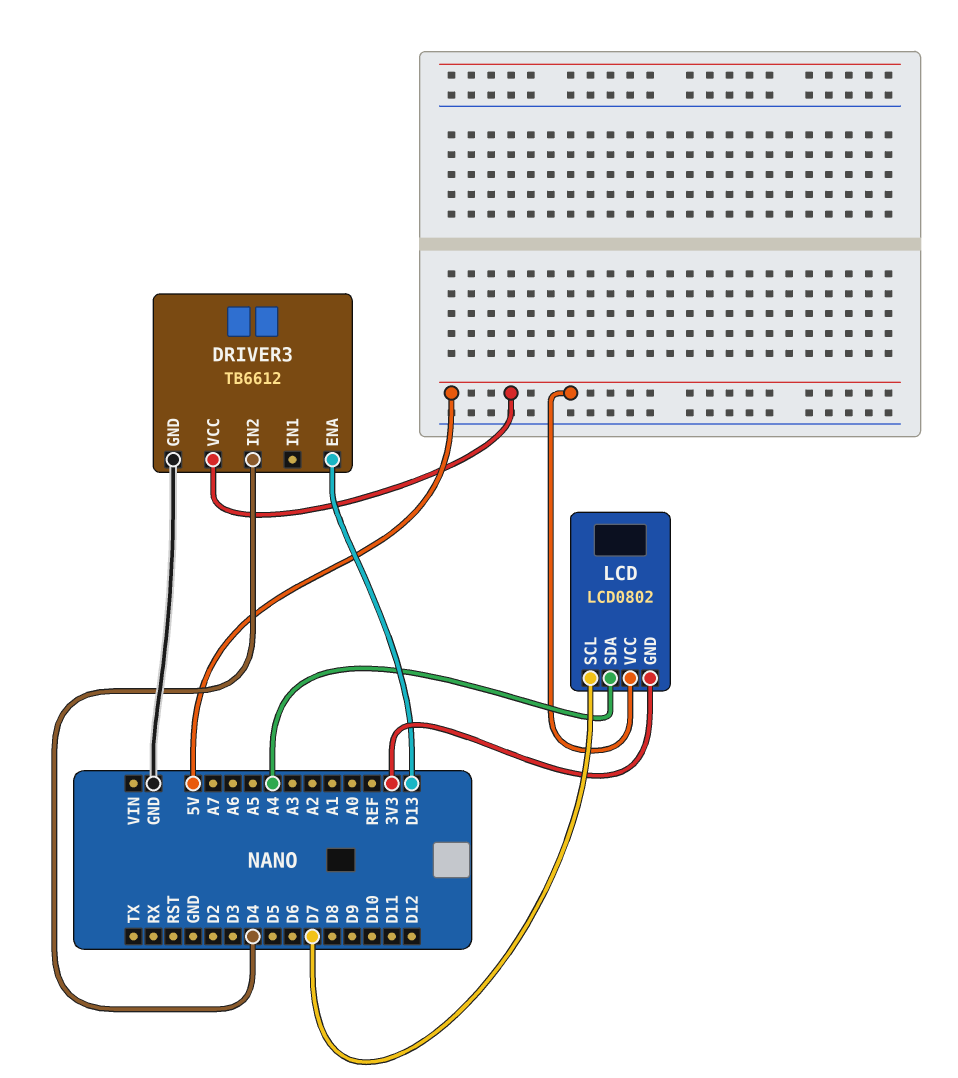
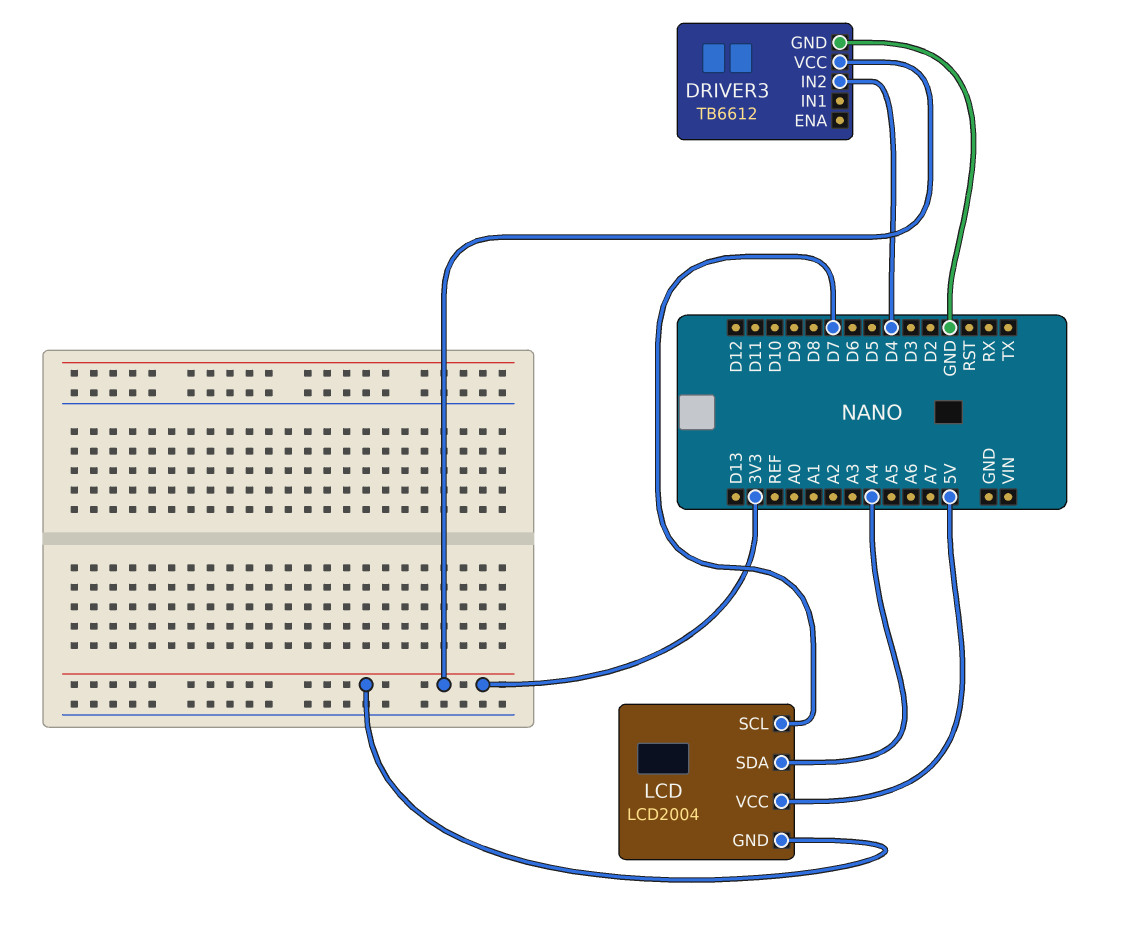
DRIVER3 pin ENA: D13 -> none
DRIVER3 pin VCC: 5V -> 3V3
LCD: LCD0802 -> LCD2004

